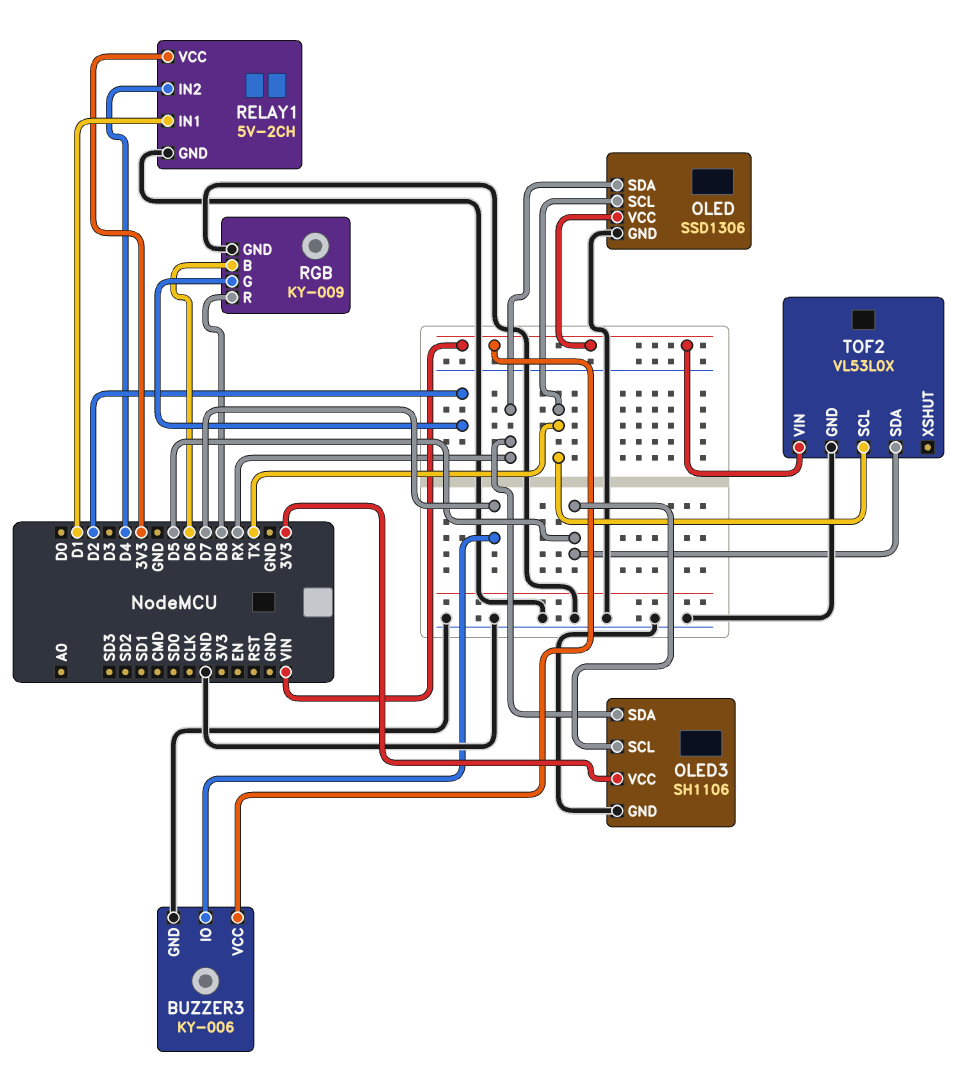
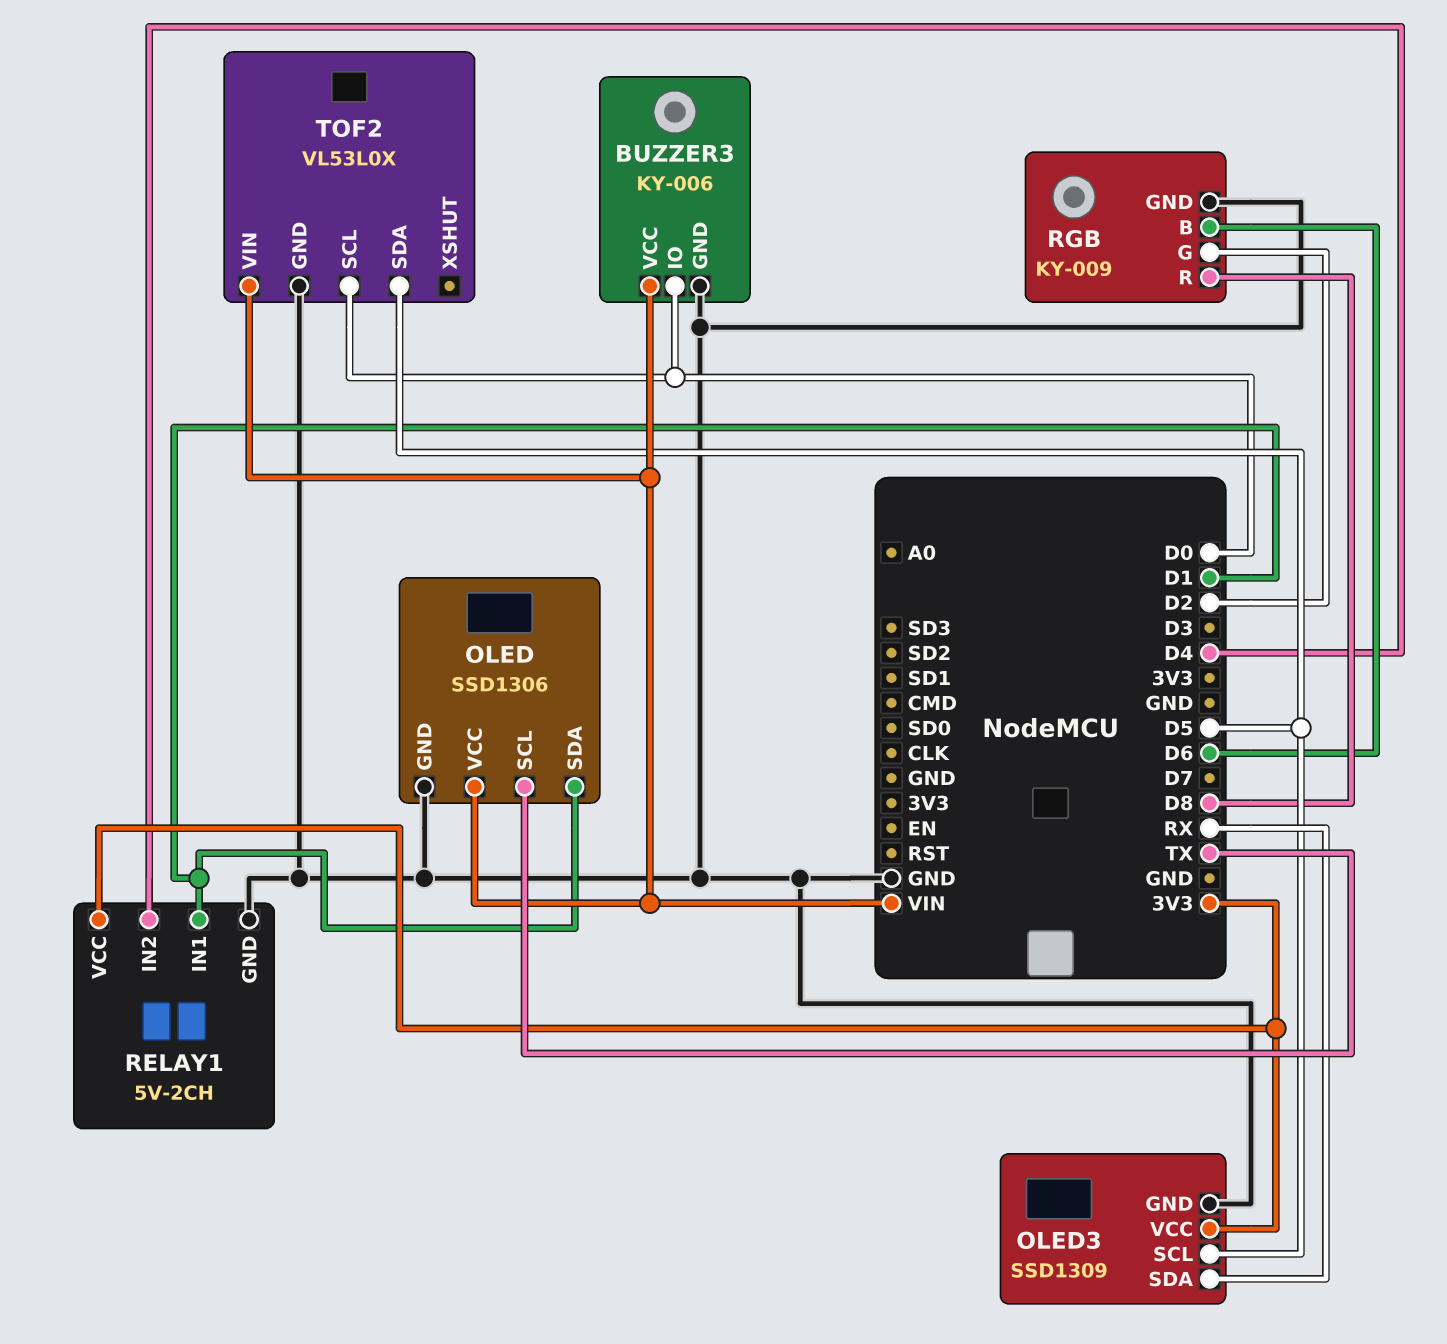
BUZZER3 pin IO: D7 -> D0
OLED pin SDA: RX -> D1
OLED3: SH1106 -> SSD1309
TOF2 pin SCL: TX -> D0

